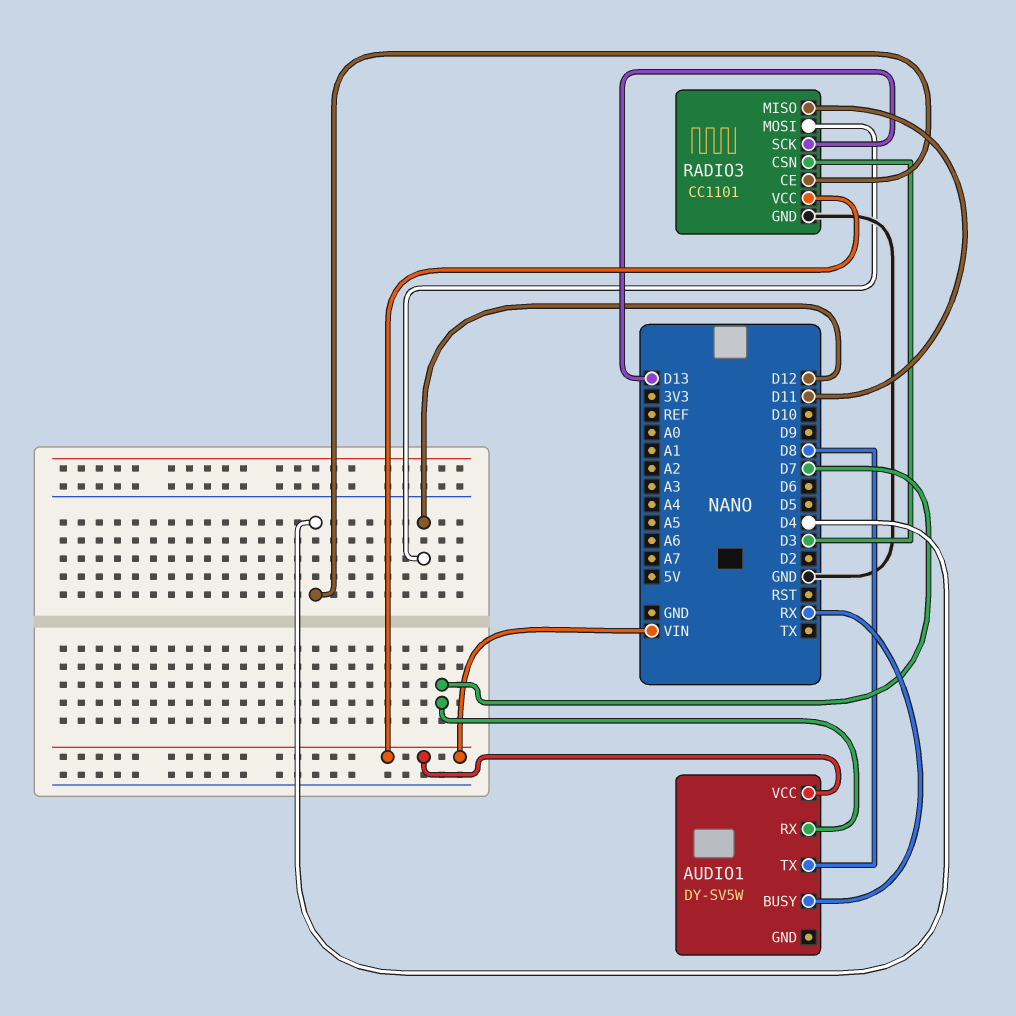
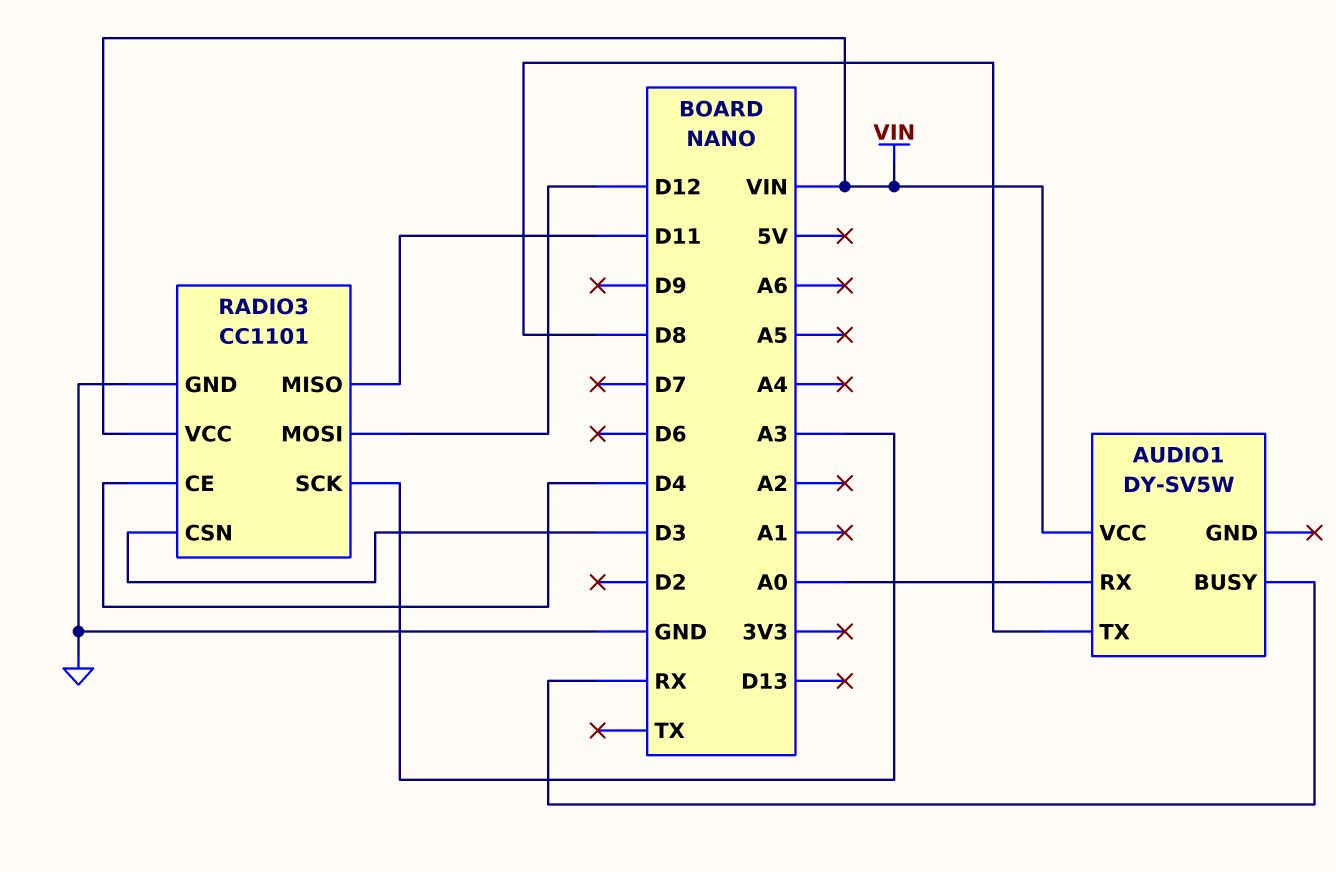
AUDIO1 pin RX: D7 -> A0
RADIO3 pin SCK: D13 -> A3

